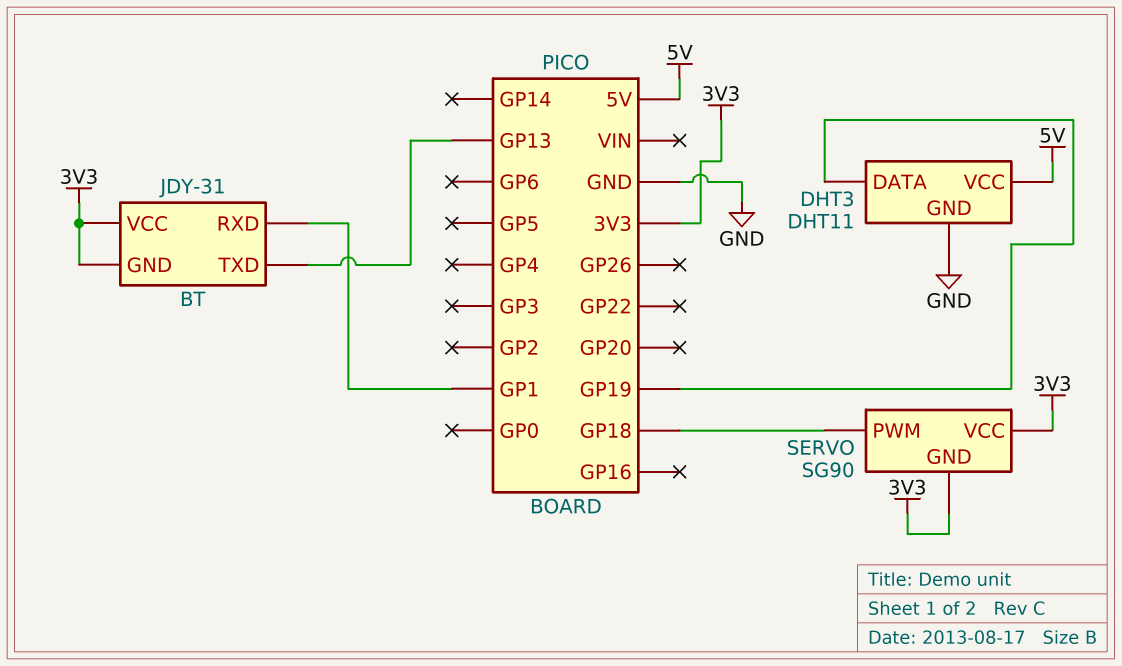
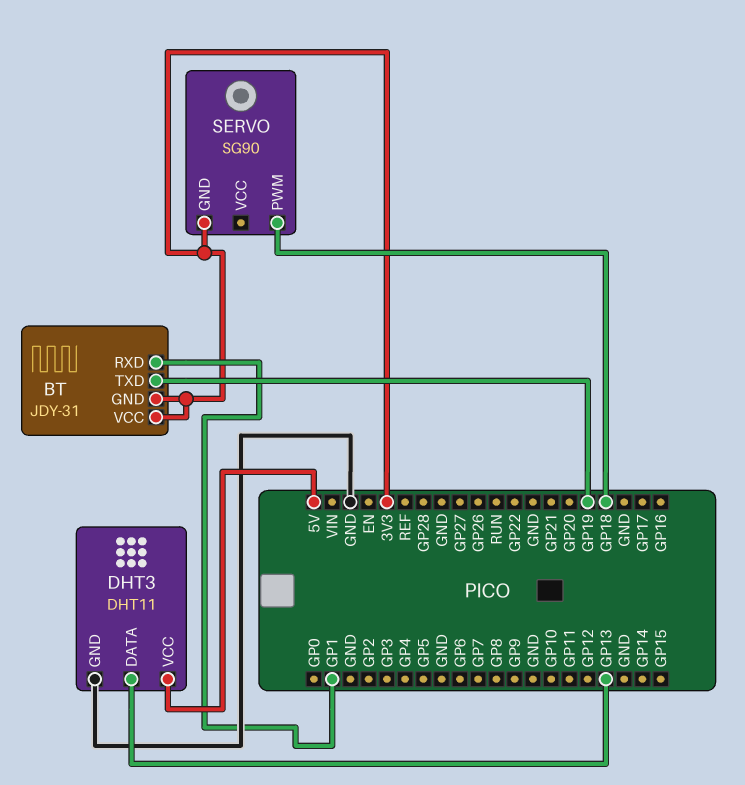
BT pin TXD: GP13 -> GP19
DHT3 pin DATA: GP19 -> GP13
SERVO pin VCC: 3V3 -> none

